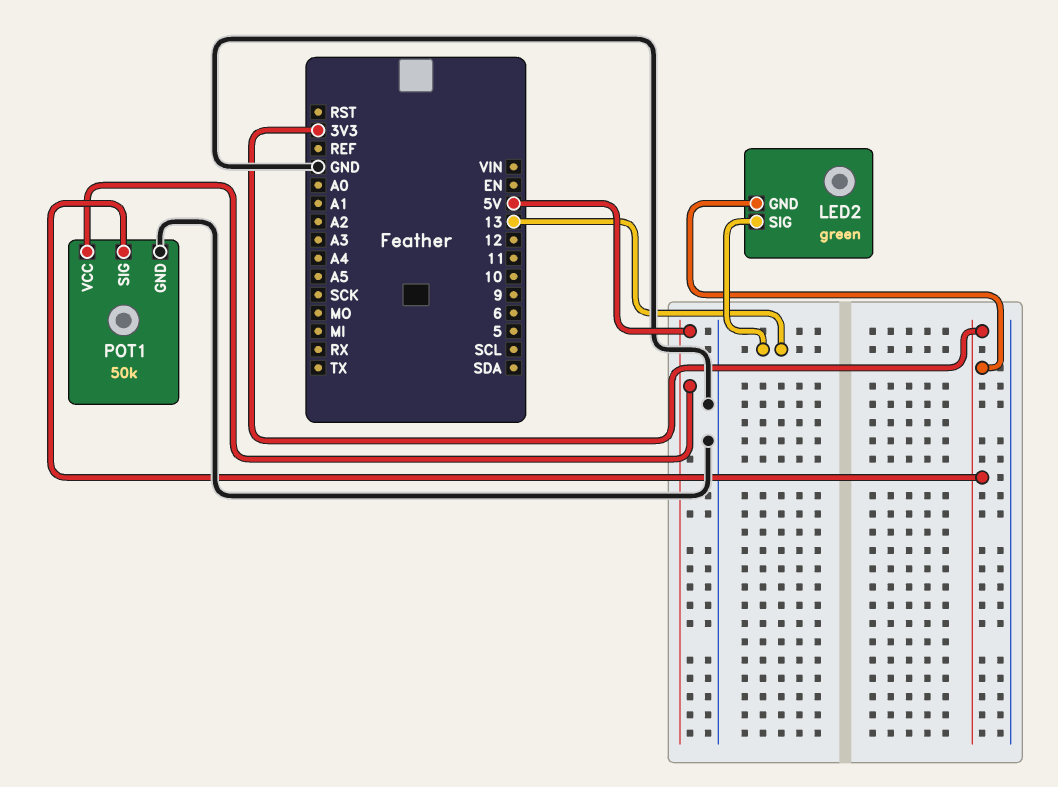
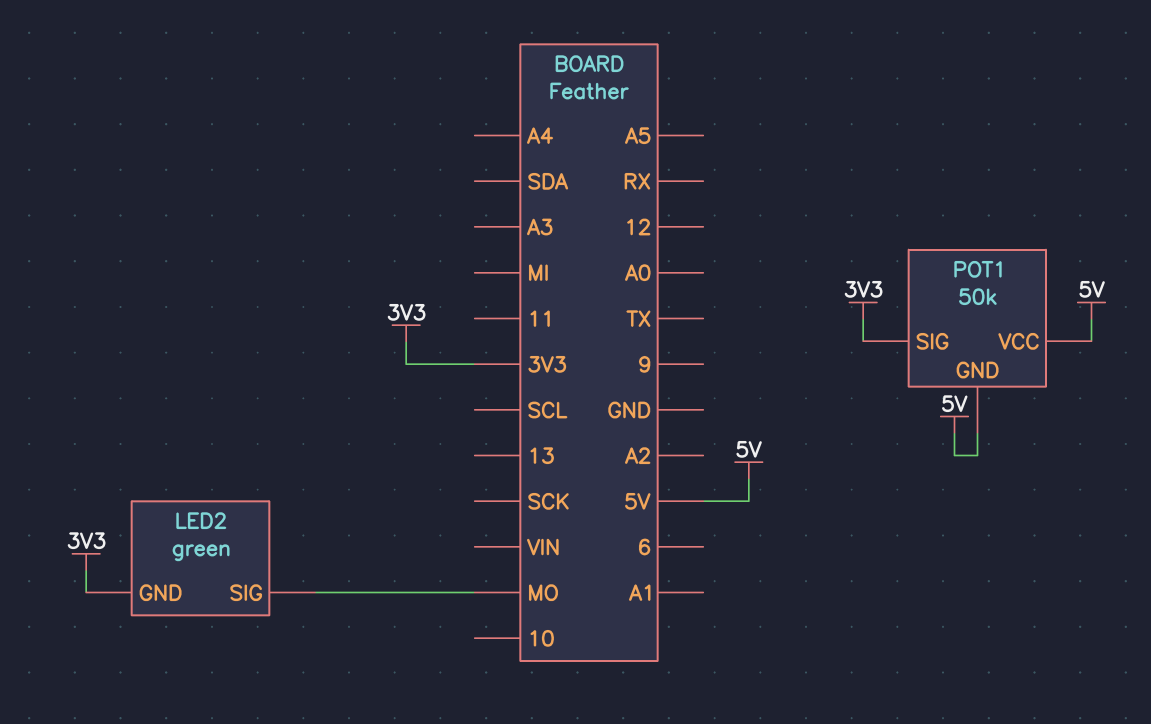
LED2 pin SIG: 13 -> MO
POT1 pin GND: GND -> 5V

